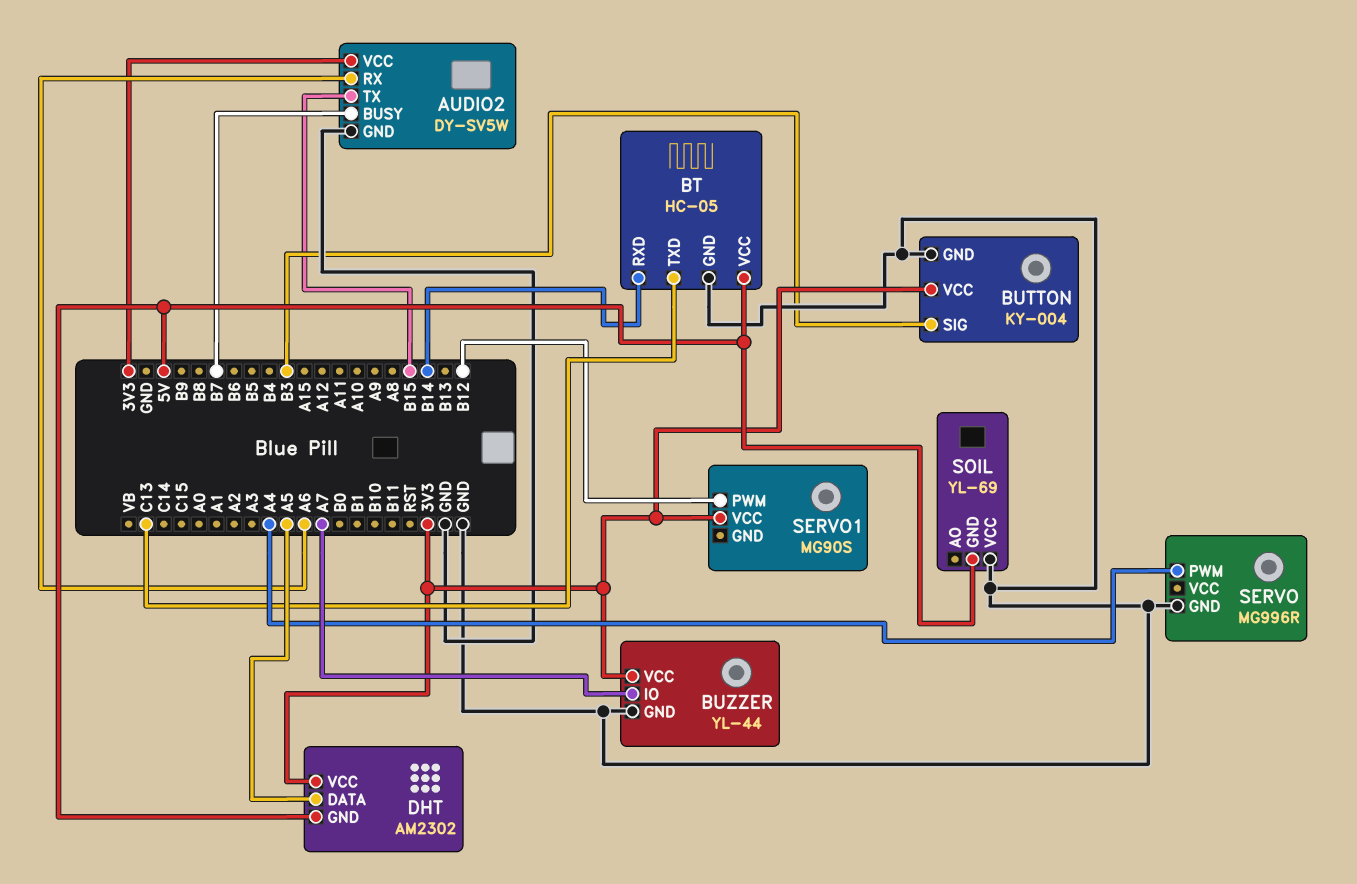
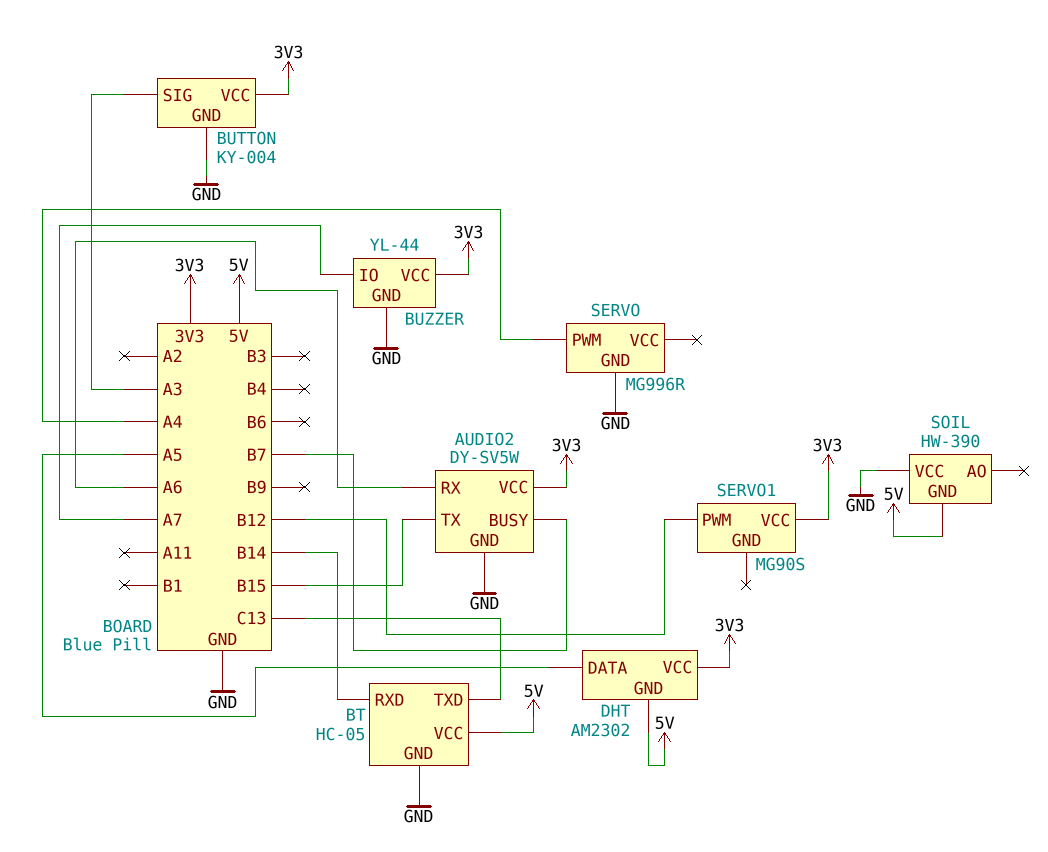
BUTTON pin SIG: B3 -> A3
SOIL: YL-69 -> HW-390

